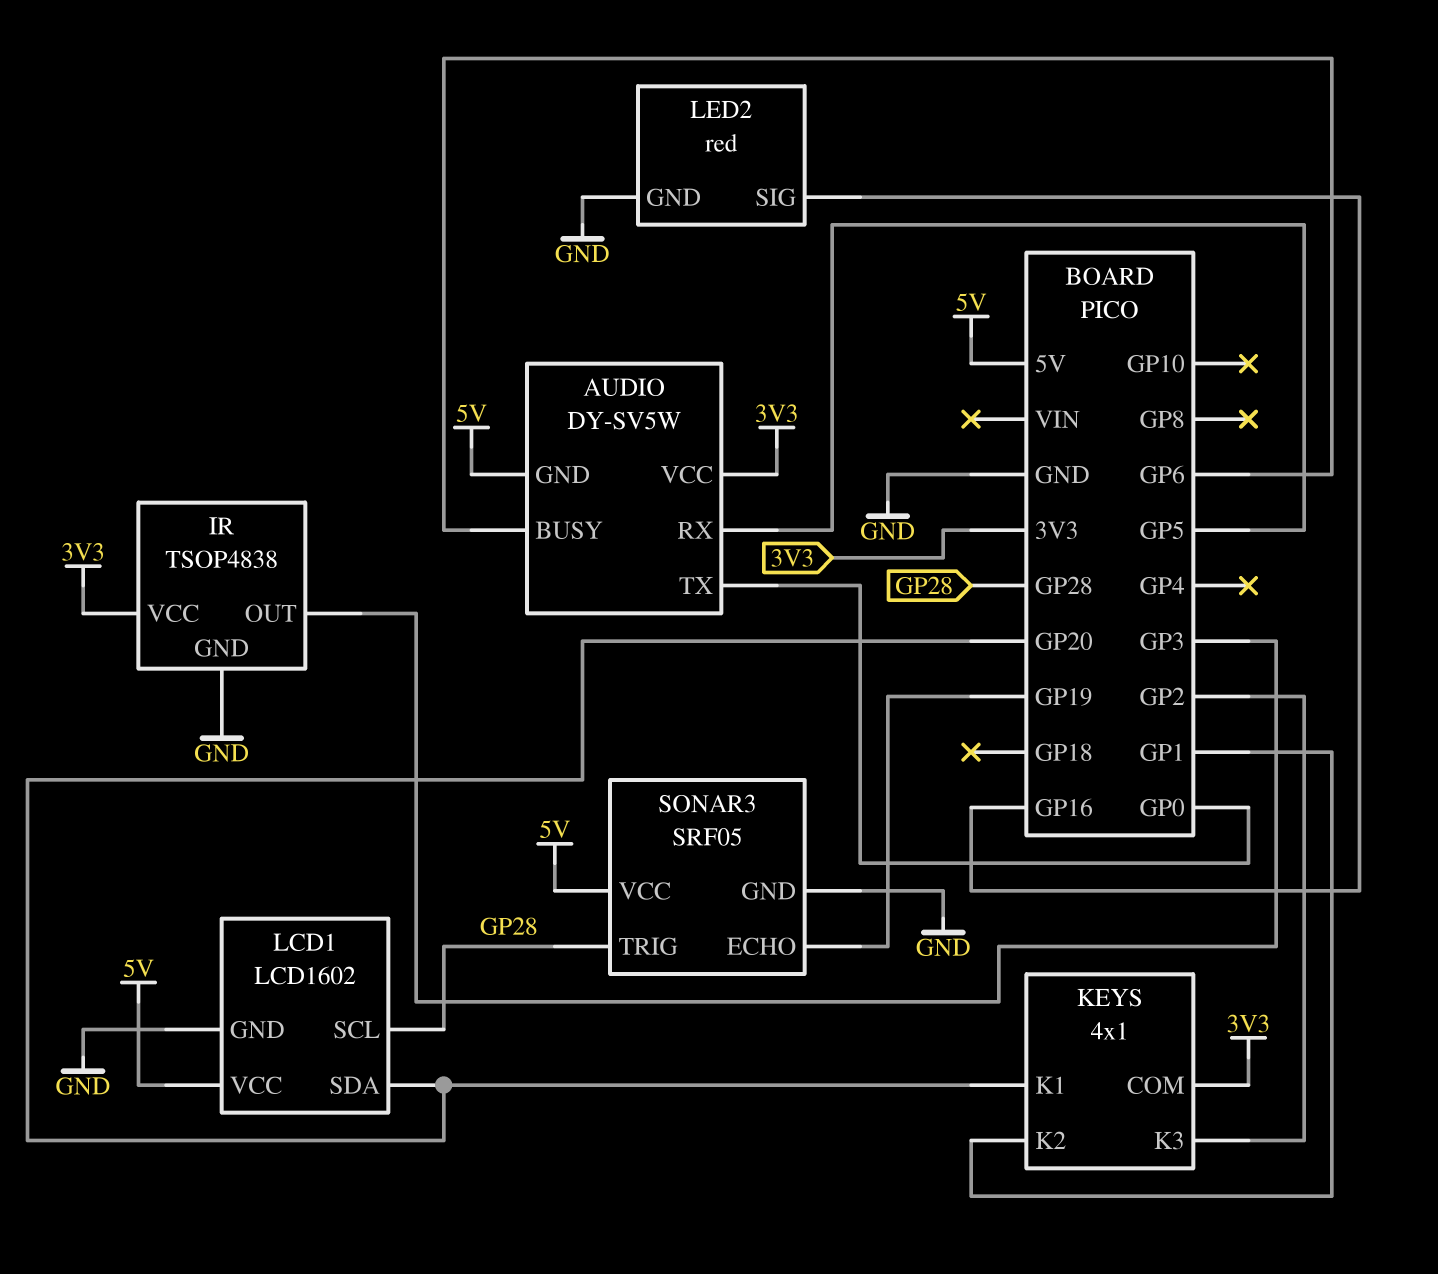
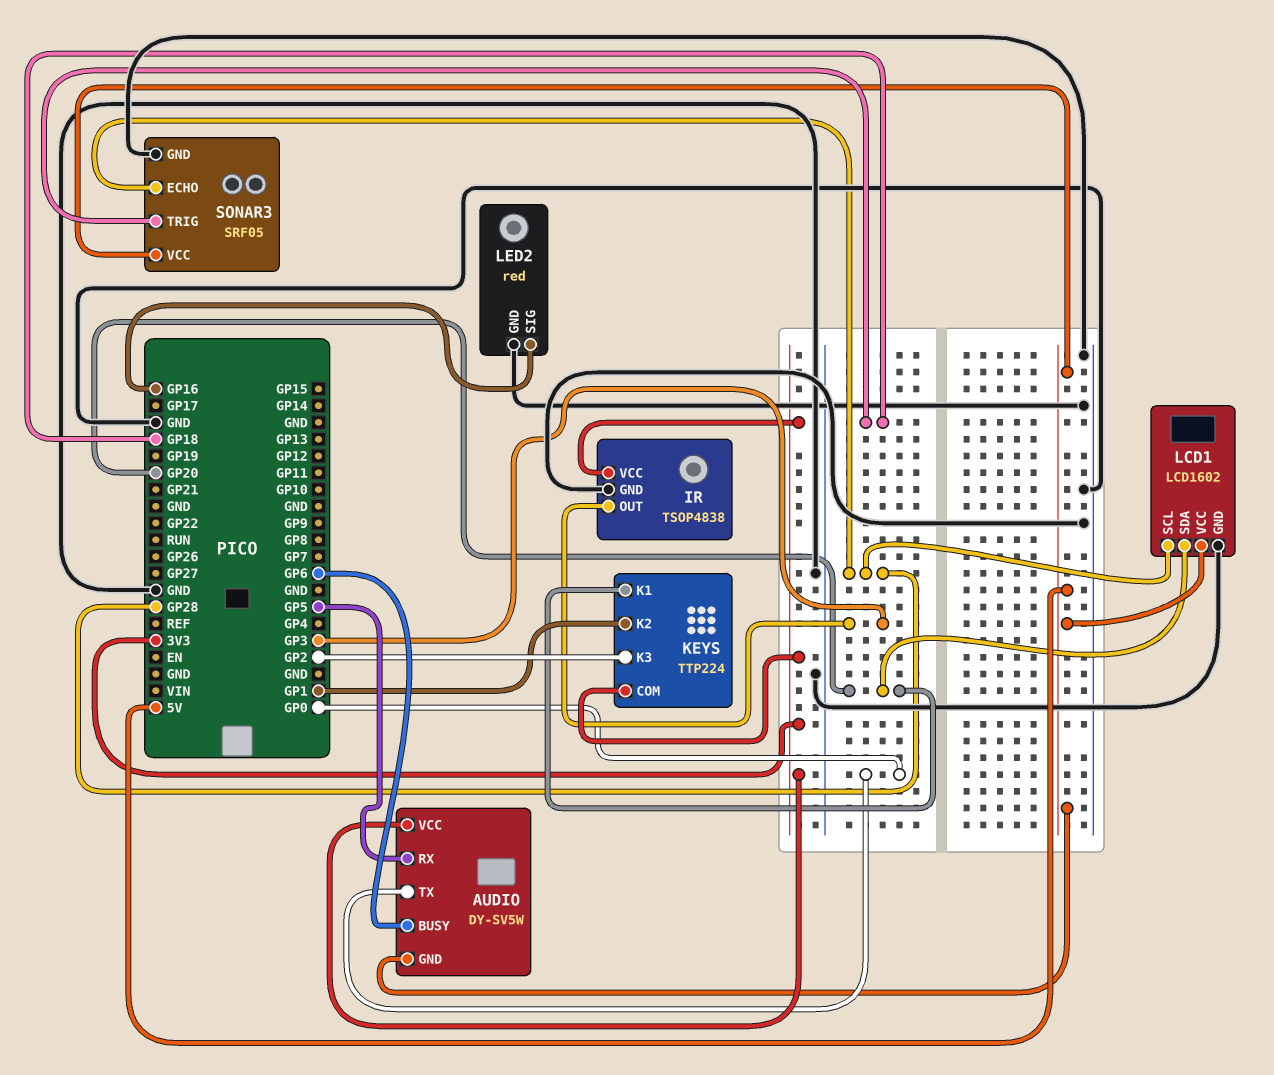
KEYS: 4x1 -> TTP224
SONAR3 pin ECHO: GP19 -> GP28
SONAR3 pin TRIG: GP28 -> GP18

